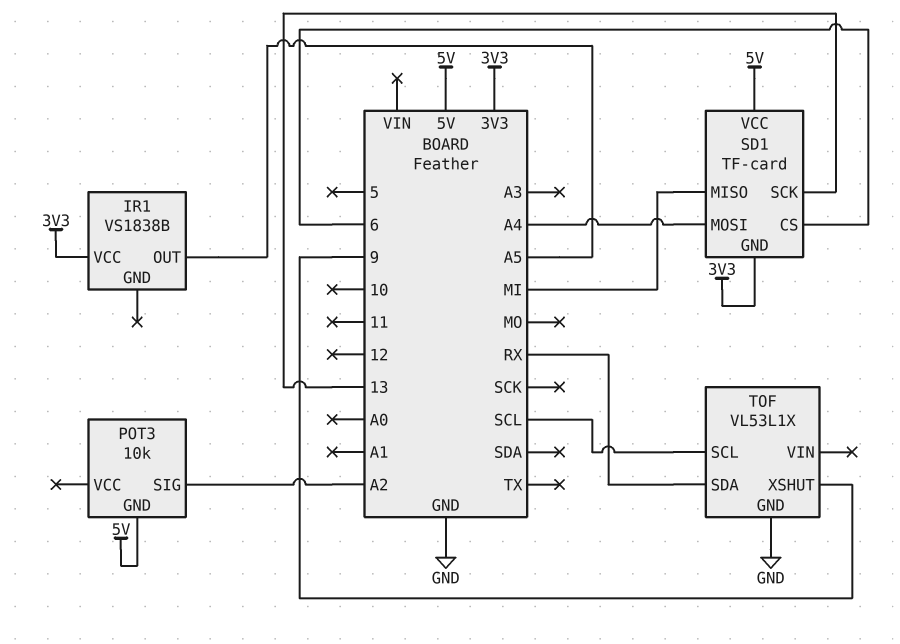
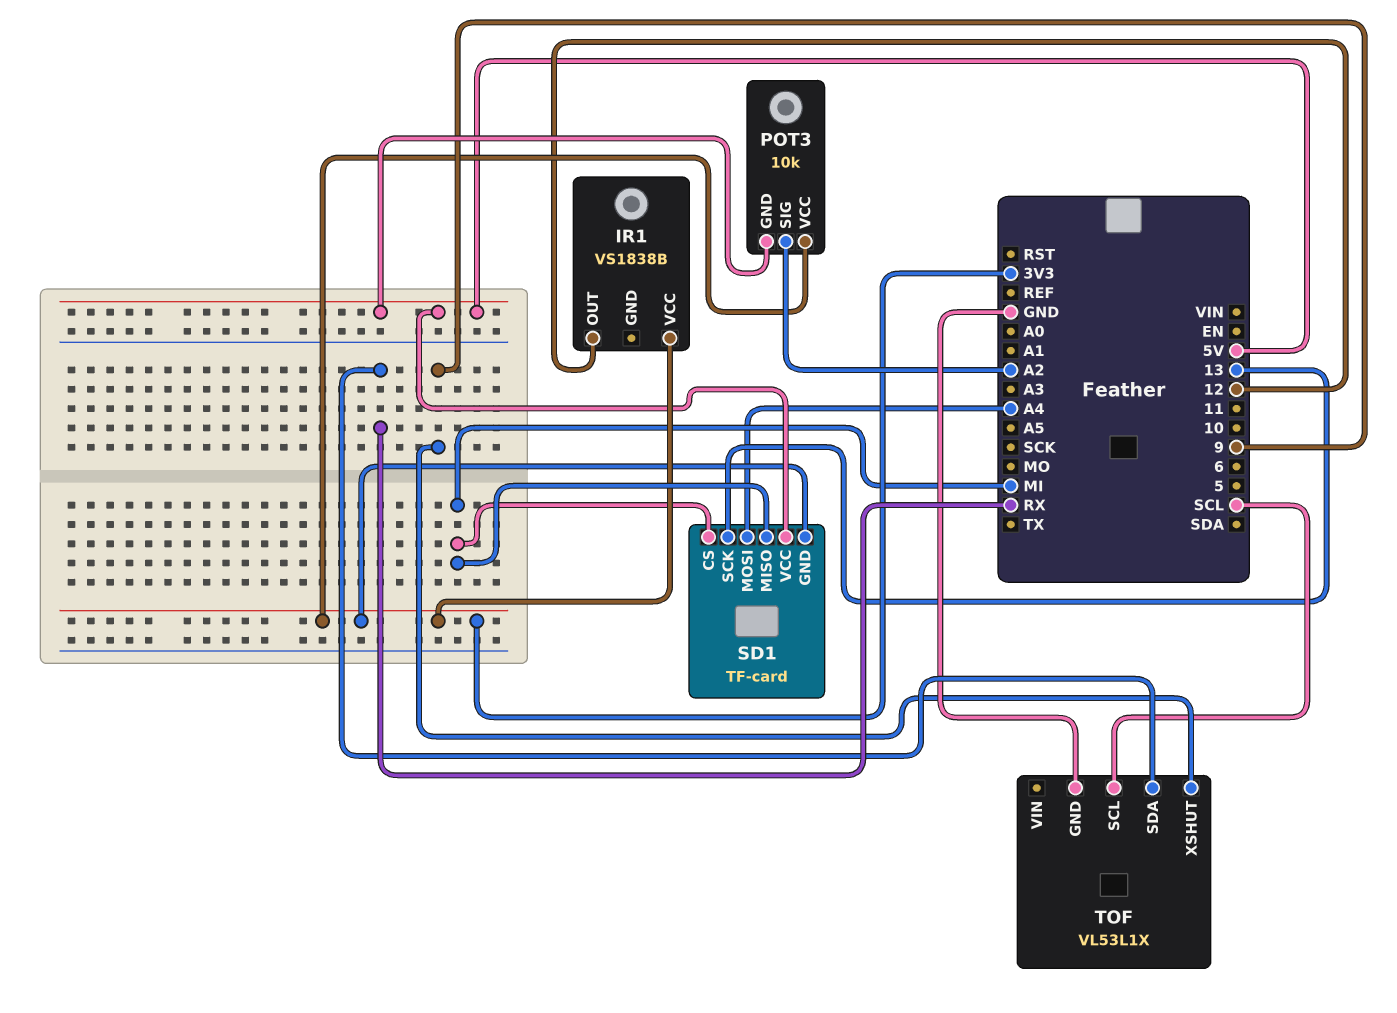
IR1 pin OUT: A5 -> 12
POT3 pin VCC: none -> 3V3
SD1 pin CS: 6 -> MI

